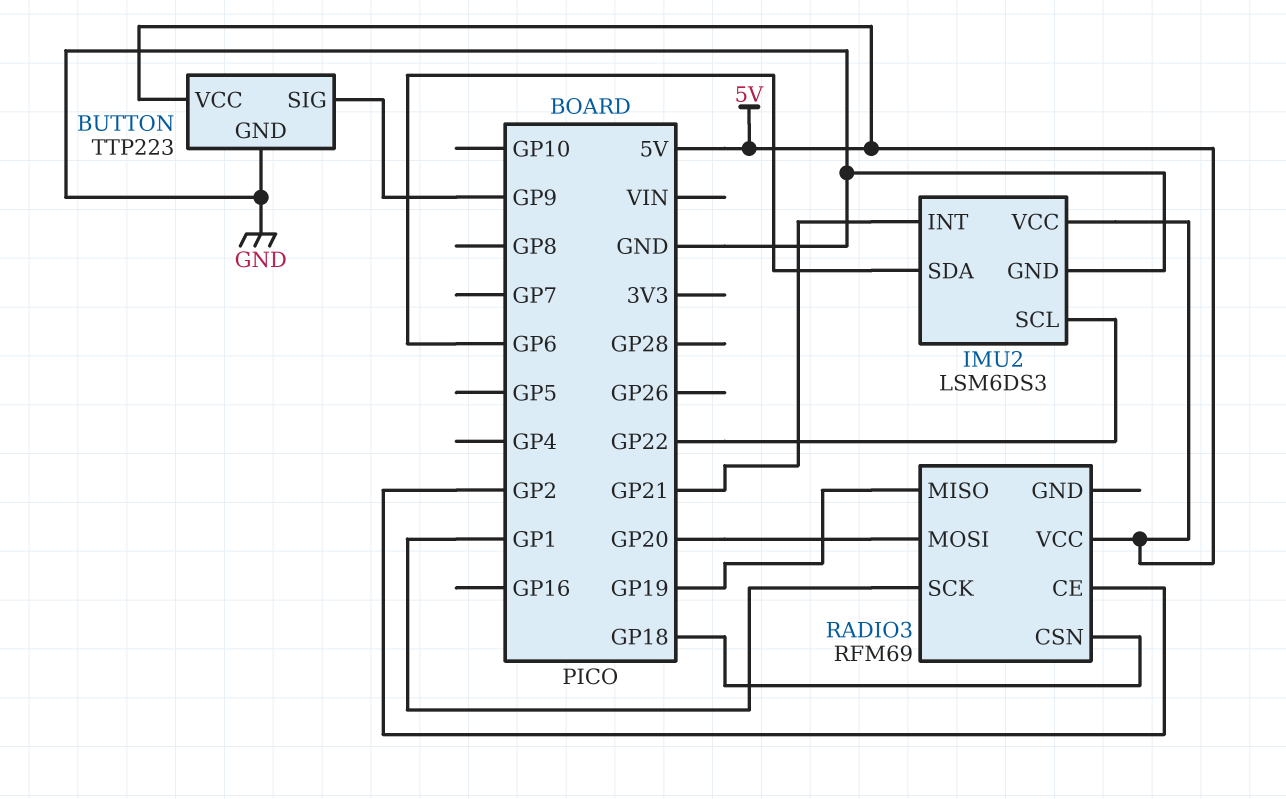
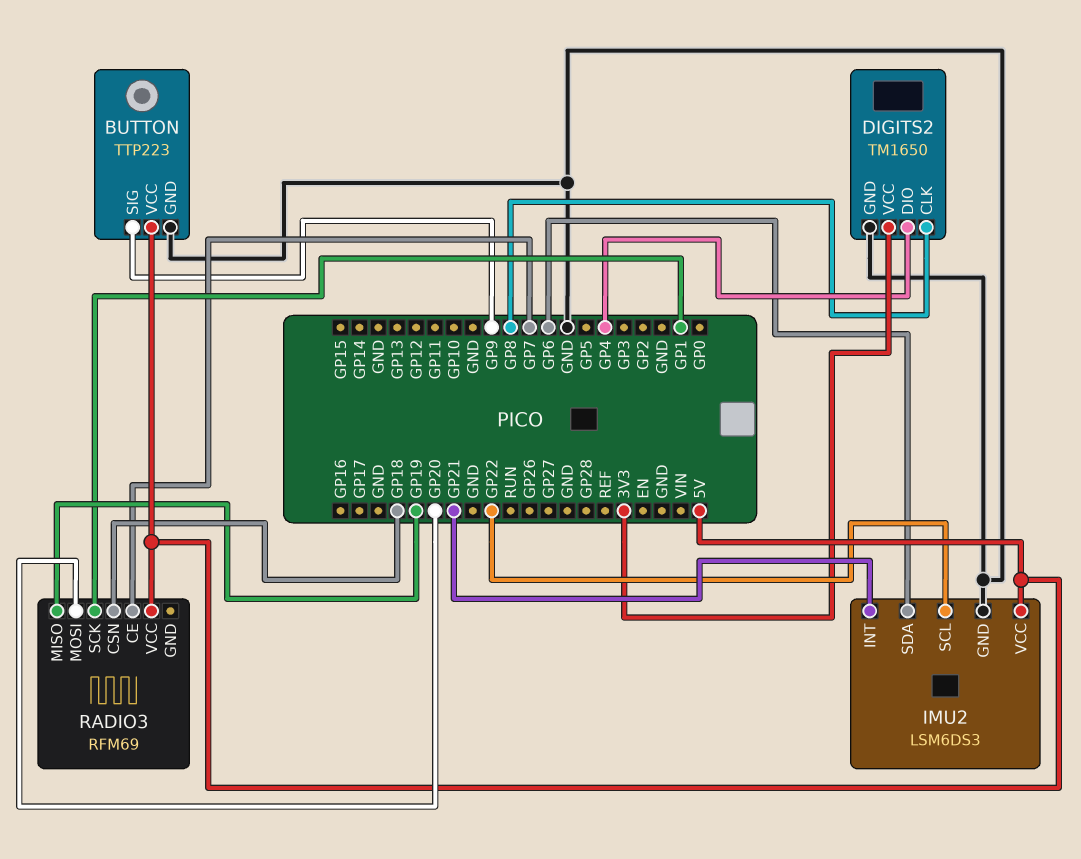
DIGITS2: none -> TM1650
DIGITS2 pin CLK: none -> GP8
DIGITS2 pin DIO: none -> GP4
DIGITS2 pin GND: none -> GND
DIGITS2 pin VCC: none -> 3V3
RADIO3 pin CE: GP2 -> GP7

